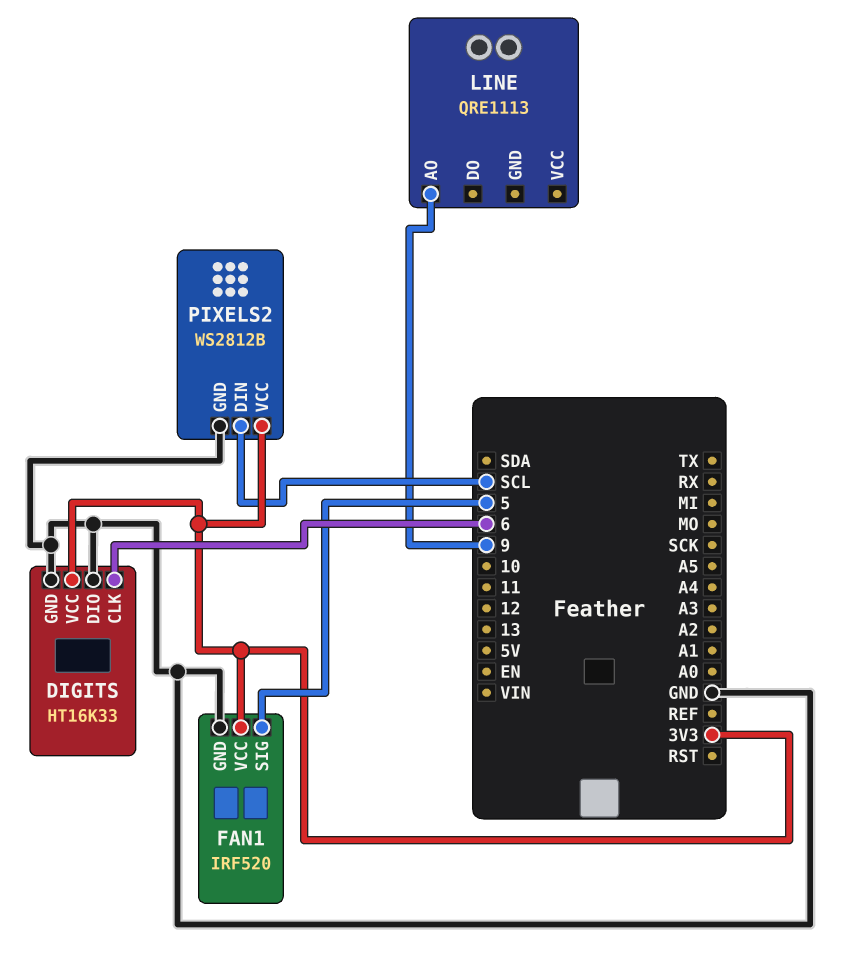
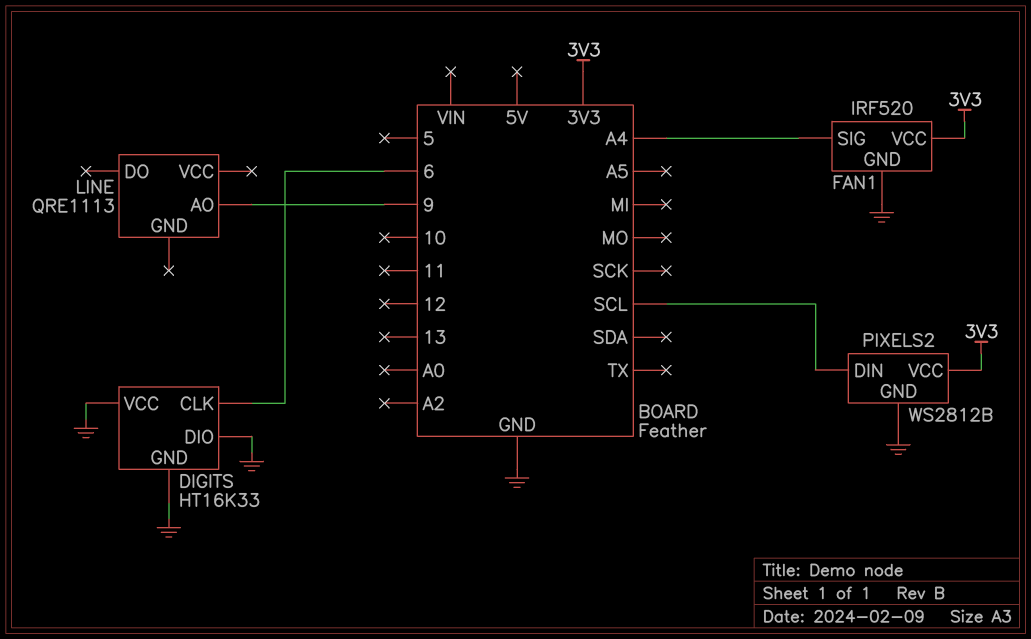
DIGITS pin VCC: 3V3 -> GND
FAN1 pin SIG: 5 -> A4

